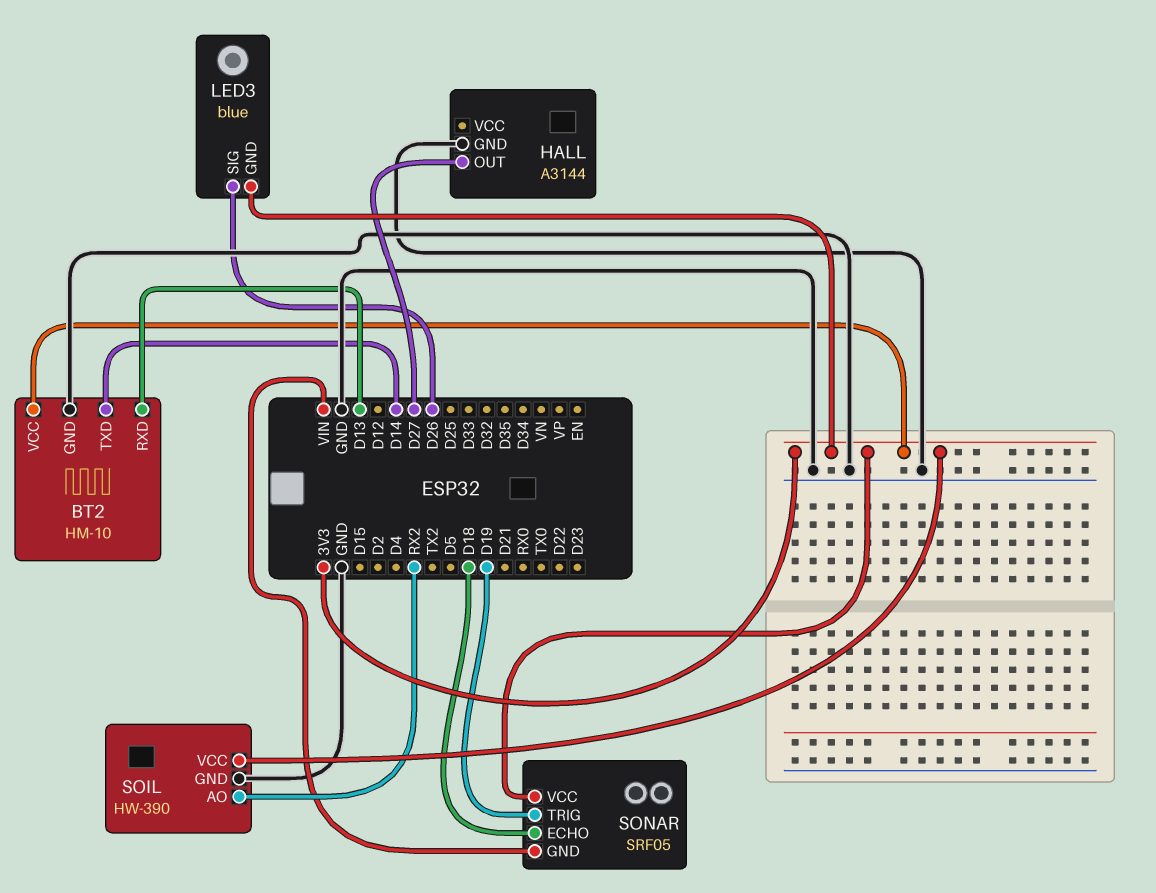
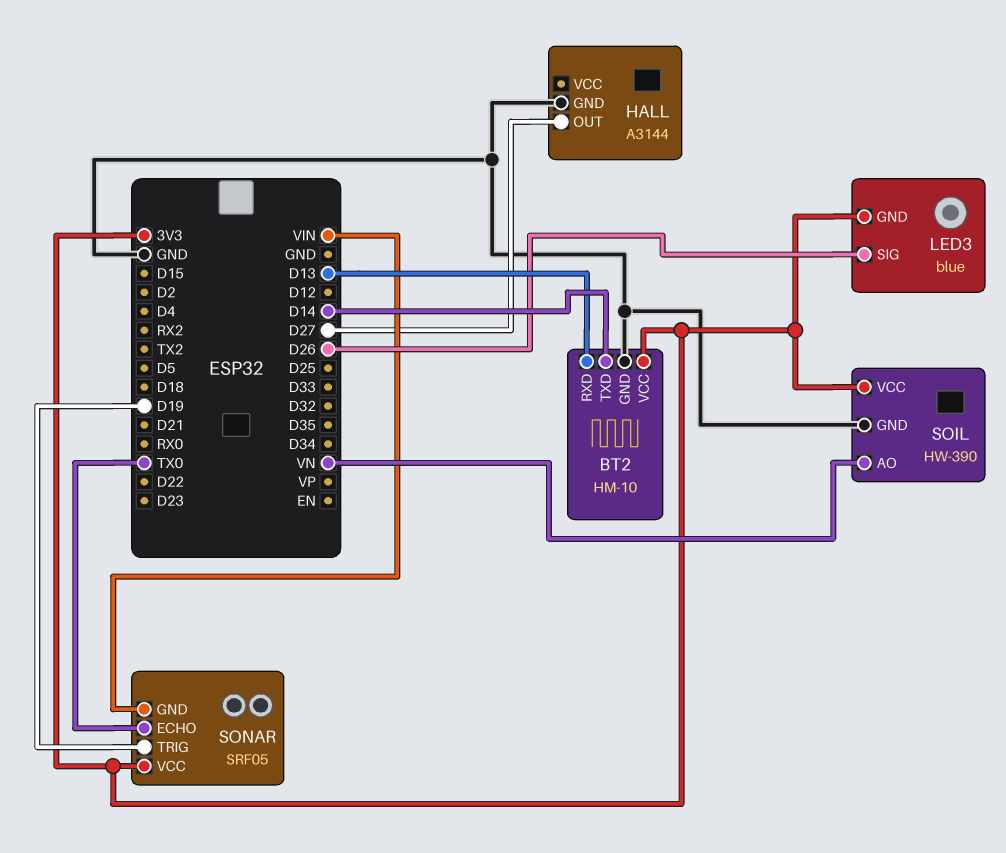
SOIL pin AO: RX2 -> VN
SONAR pin ECHO: D18 -> TX0

